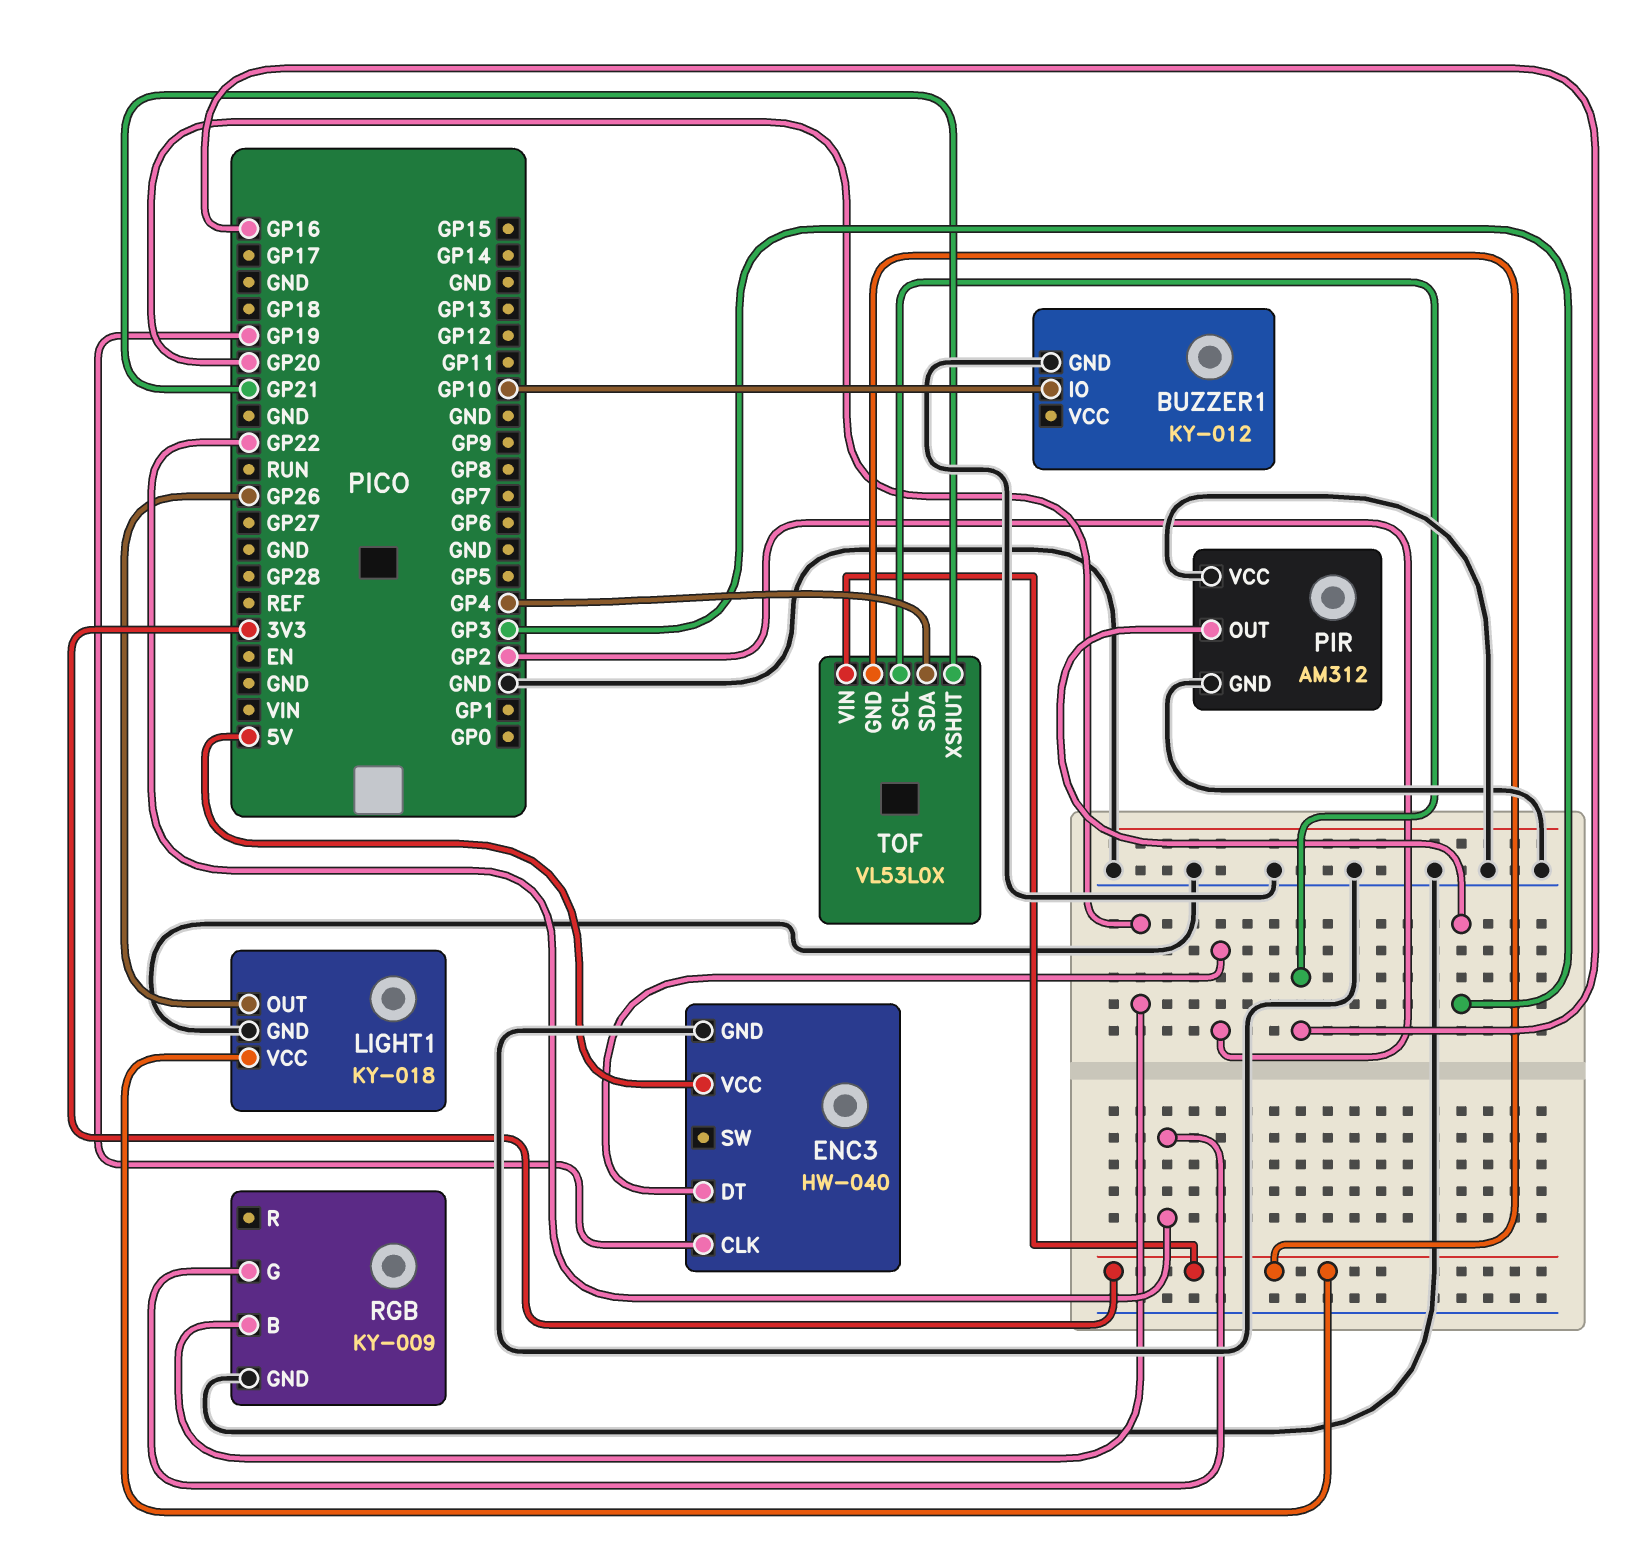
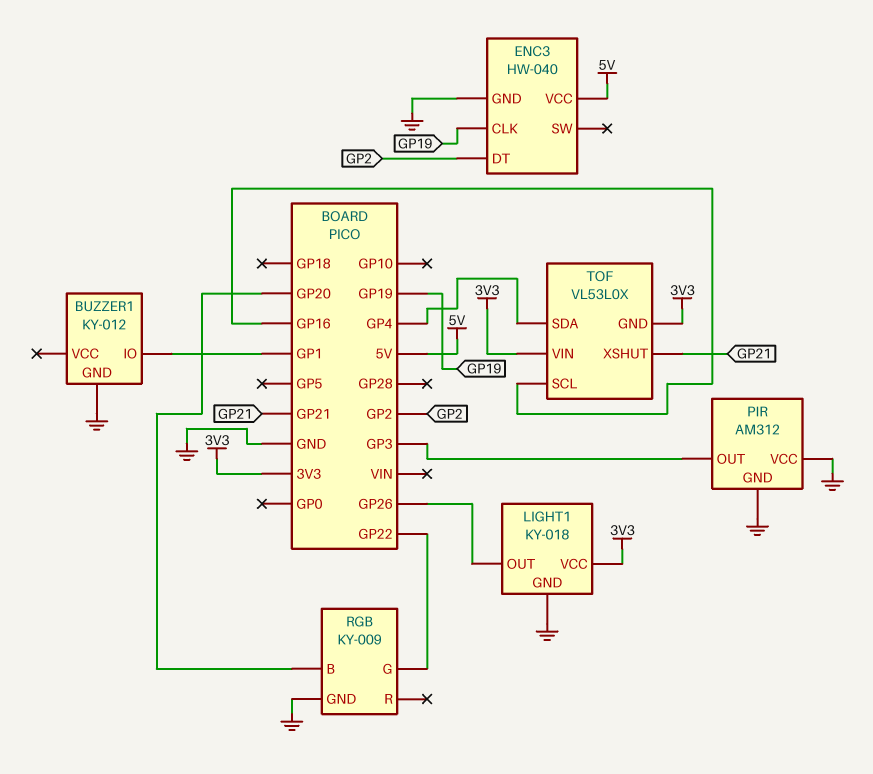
BUZZER1 pin IO: GP10 -> GP1

